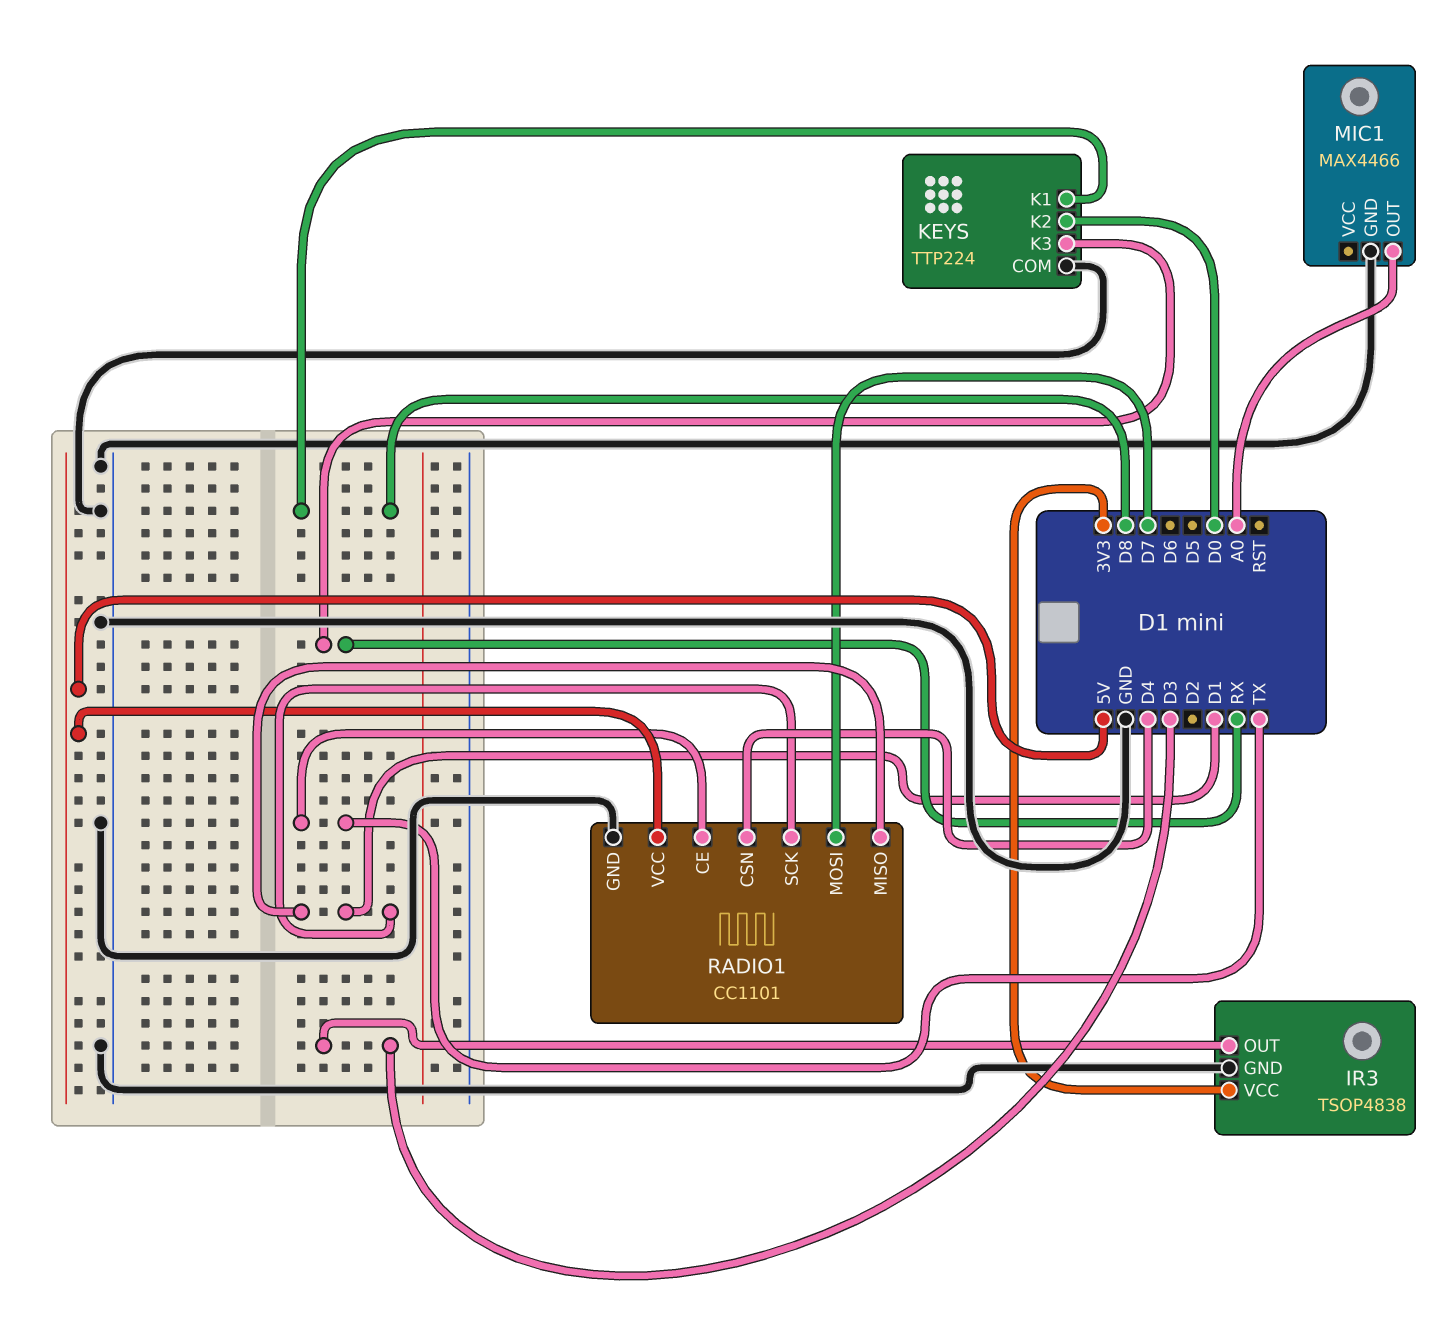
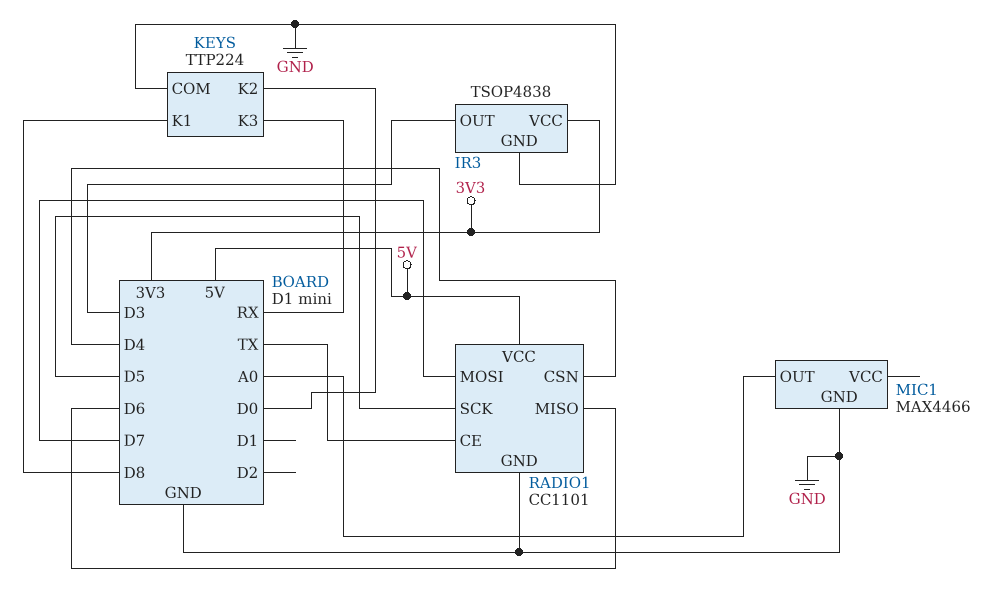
RADIO1 pin MISO: D1 -> D6
RADIO1 pin SCK: D1 -> D5

